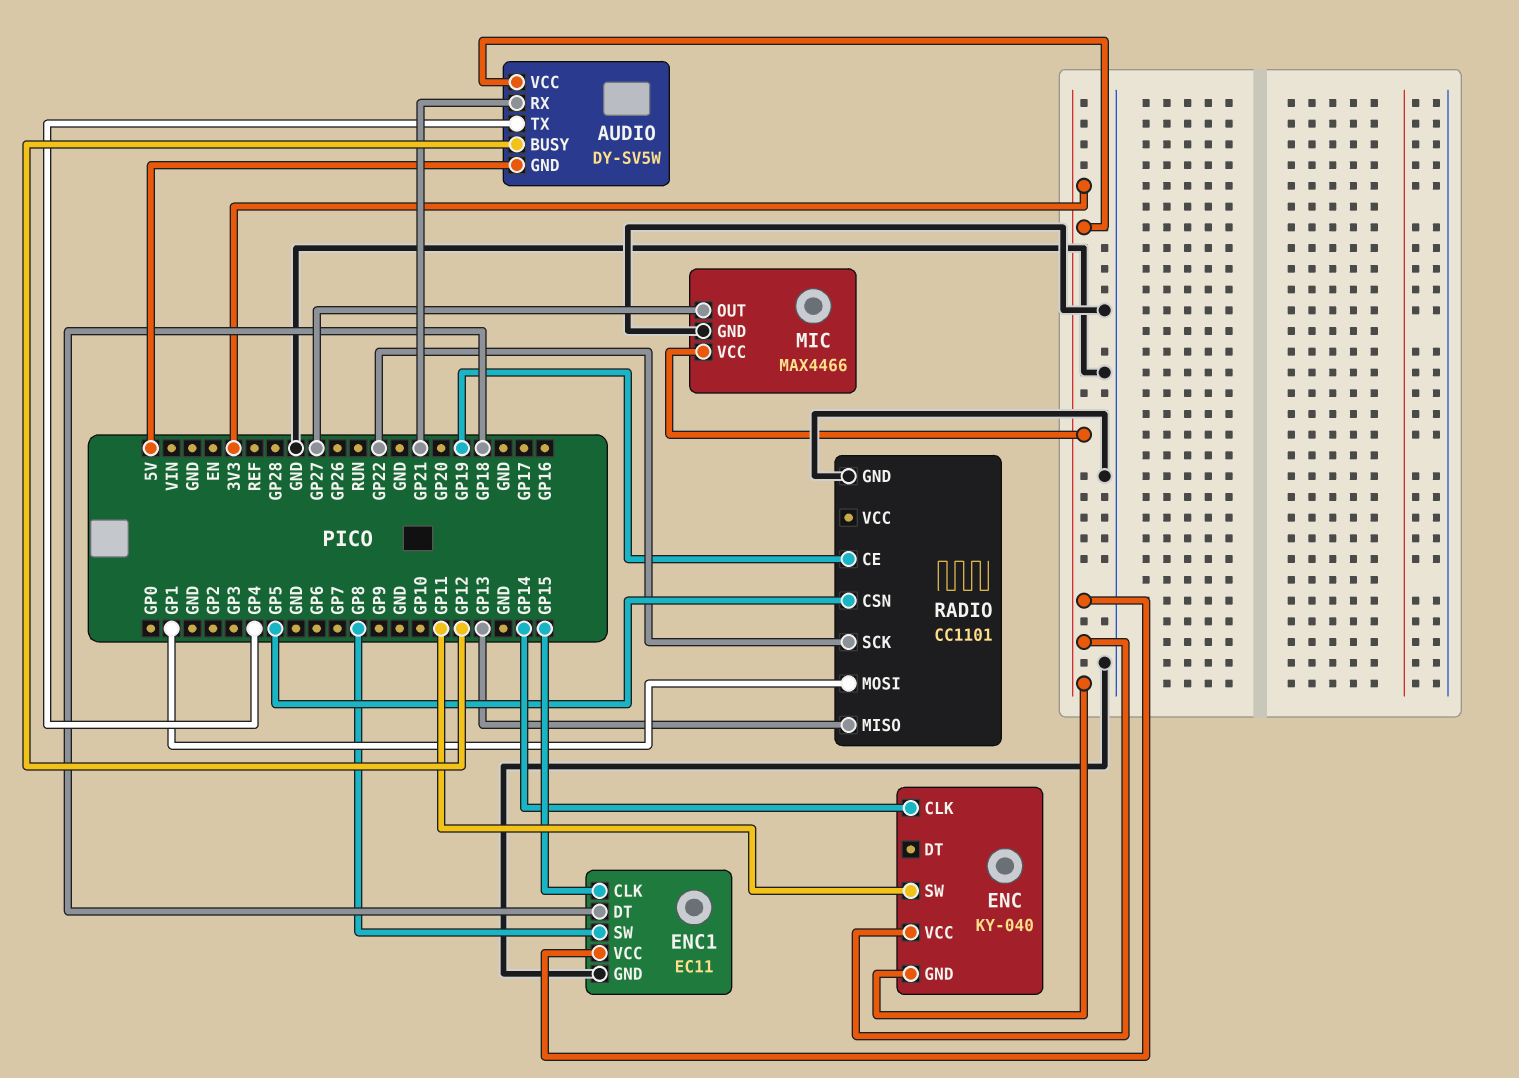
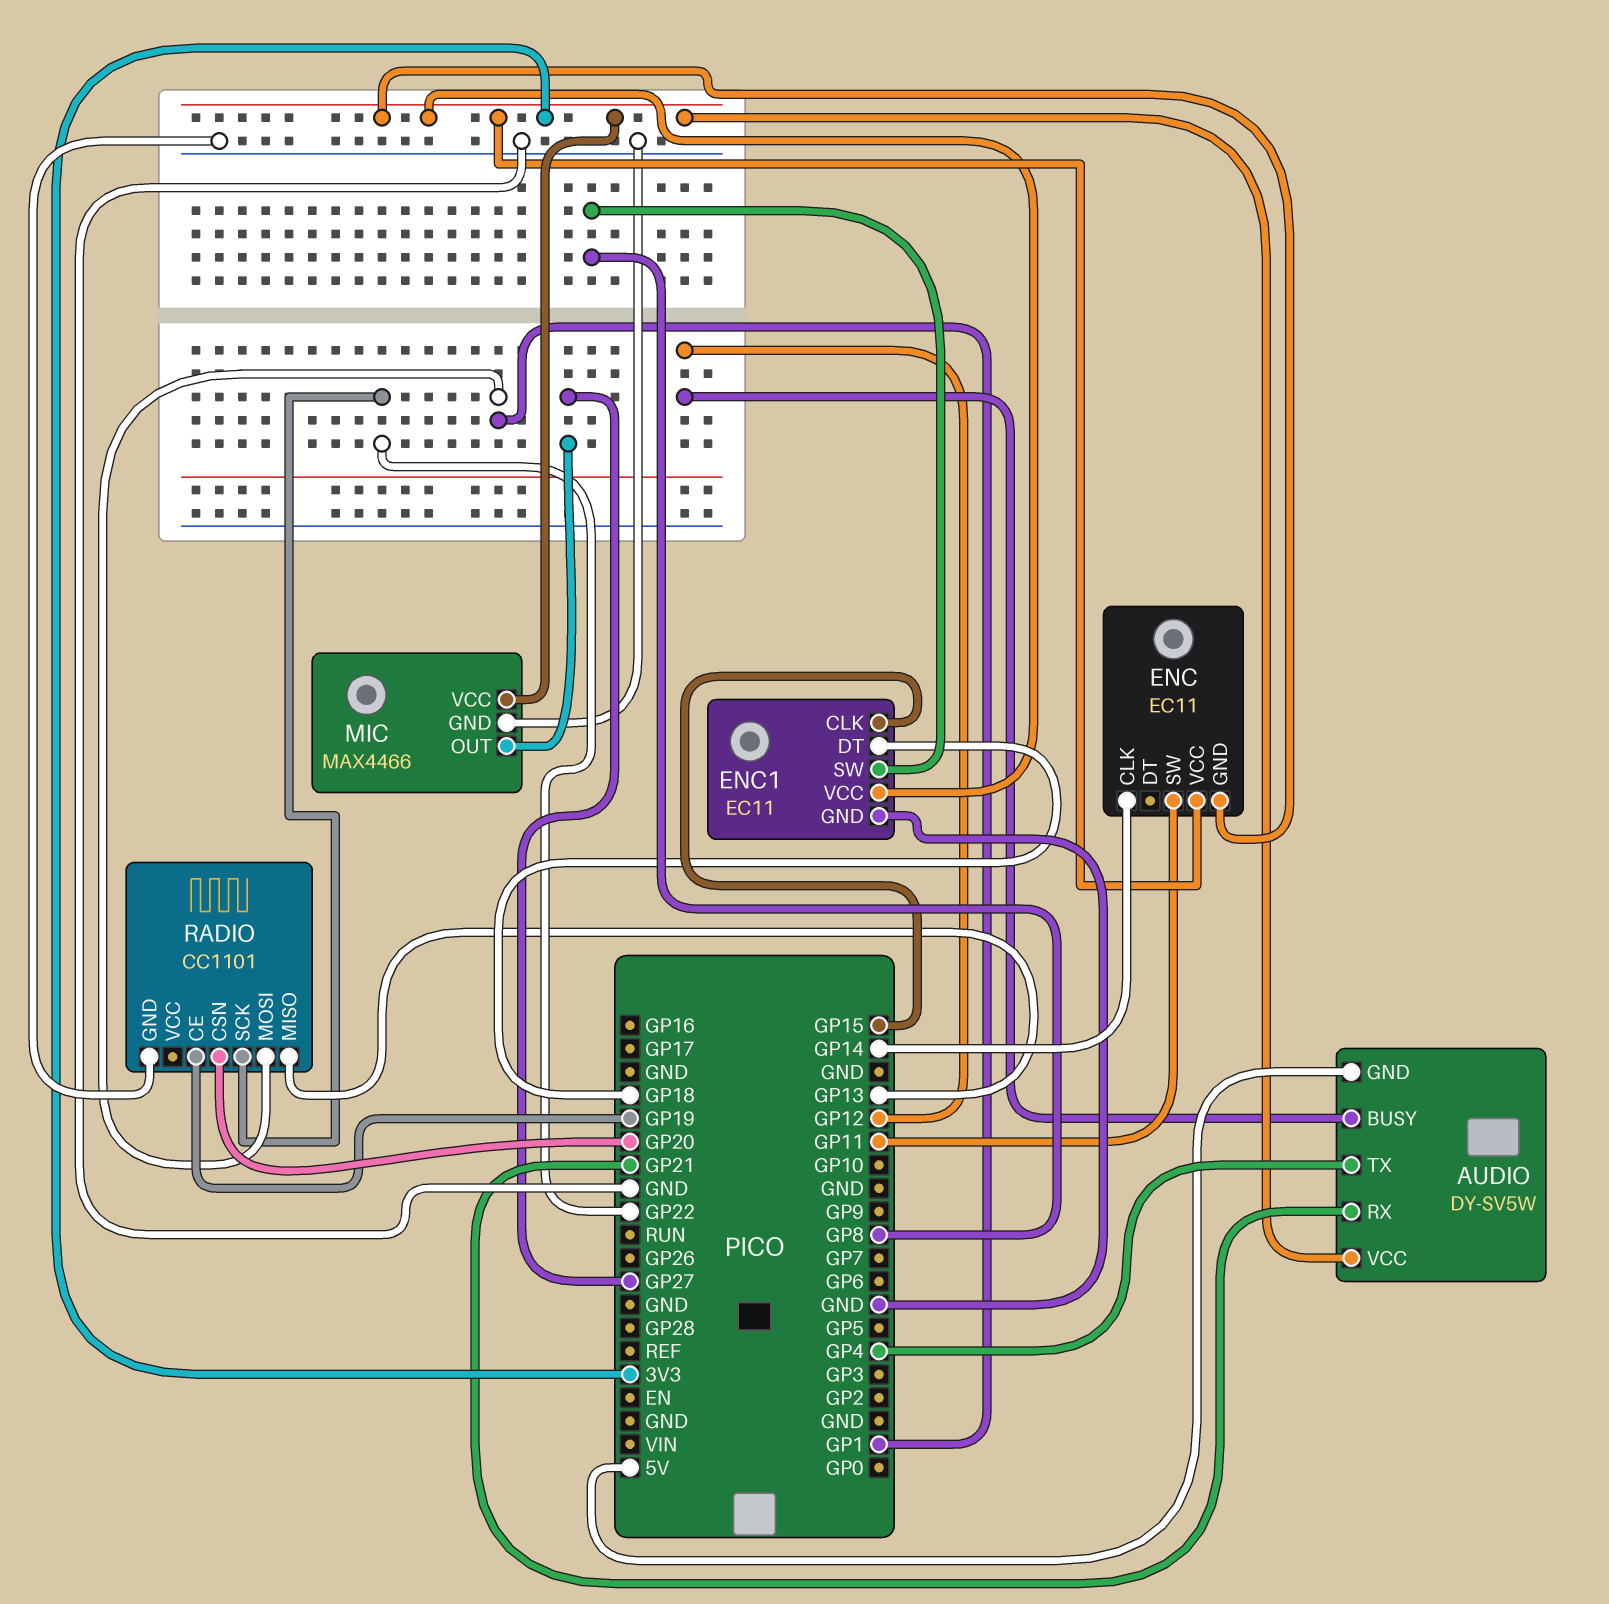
ENC: KY-040 -> EC11
RADIO pin CSN: GP5 -> GP20

